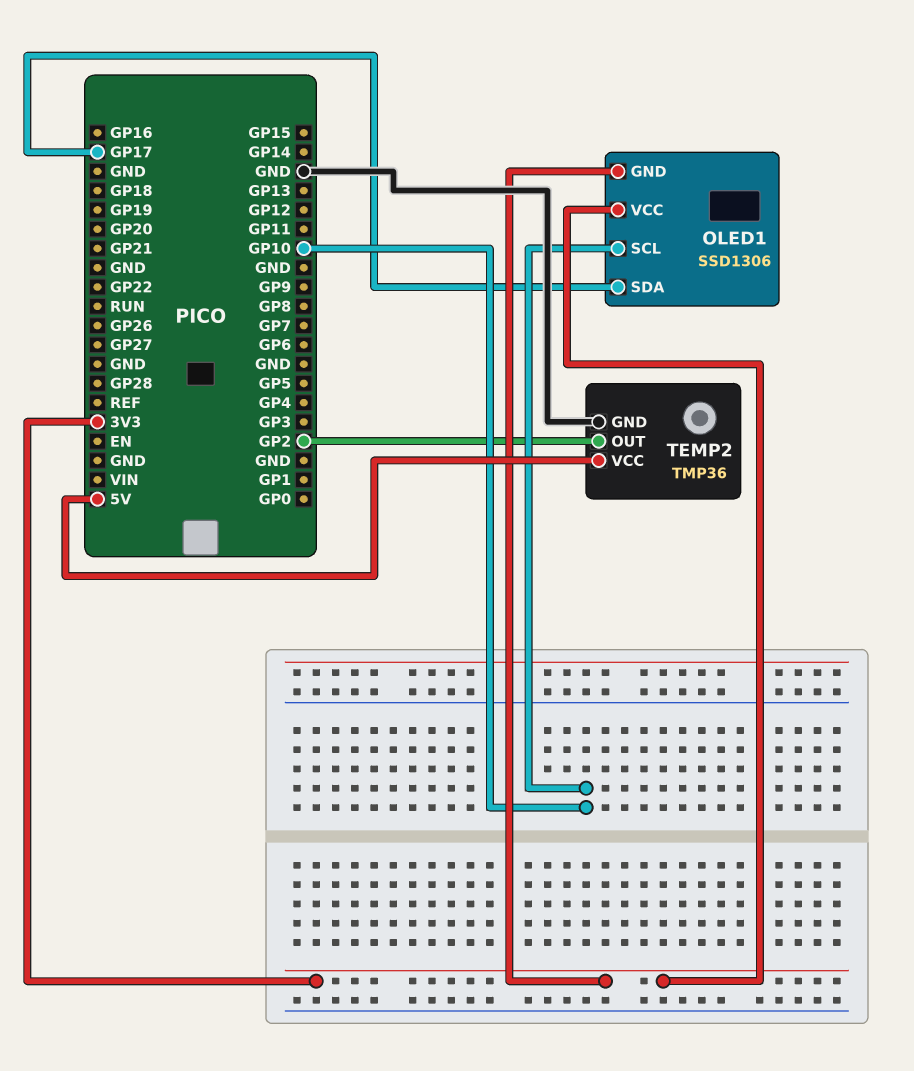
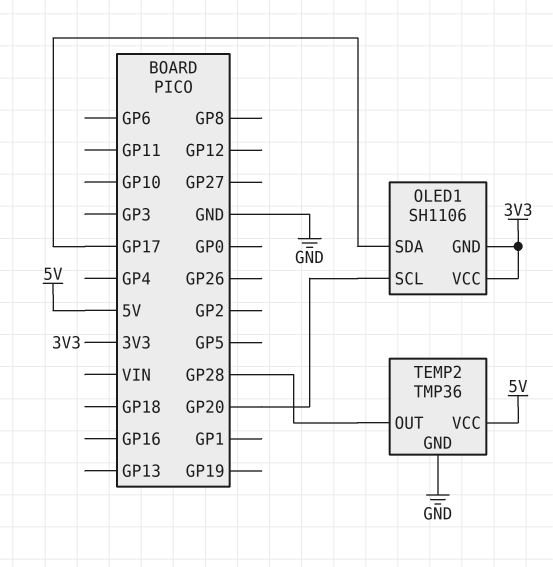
OLED1: SSD1306 -> SH1106
OLED1 pin SCL: GP10 -> GP20
TEMP2 pin OUT: GP2 -> GP28

